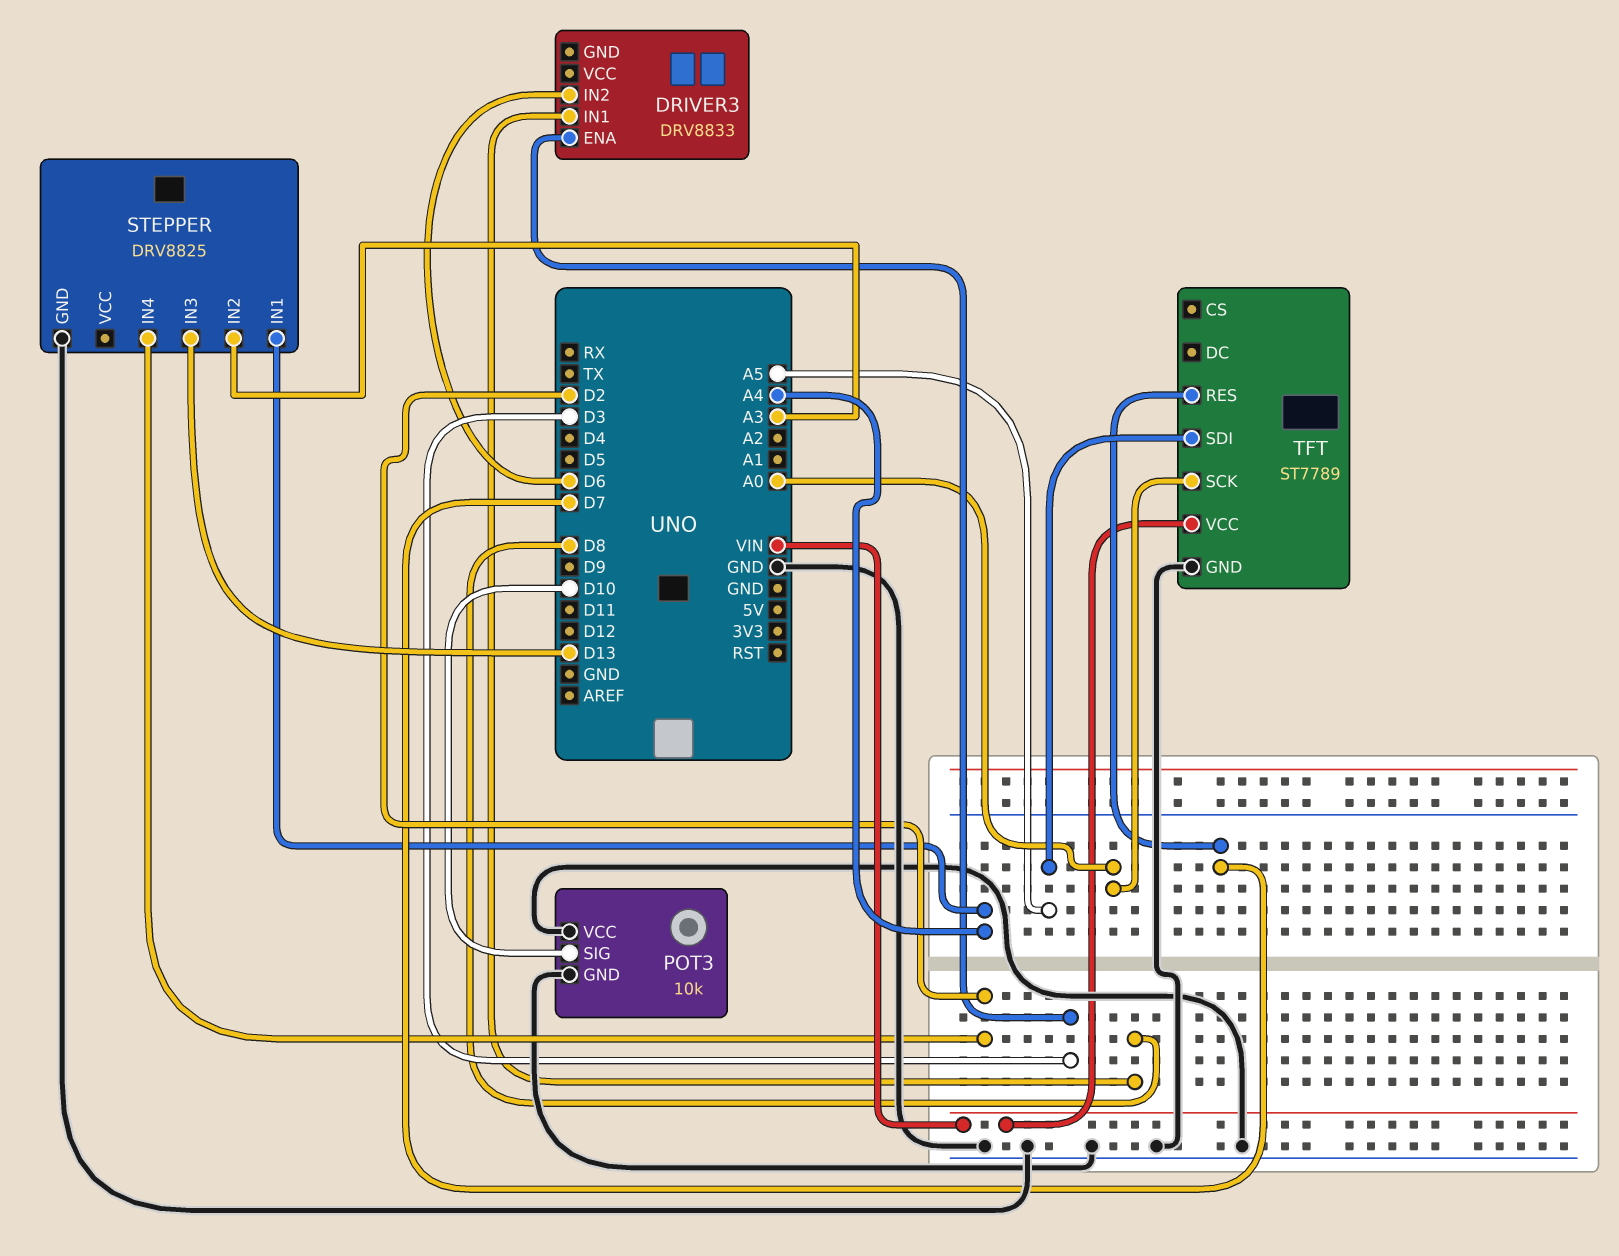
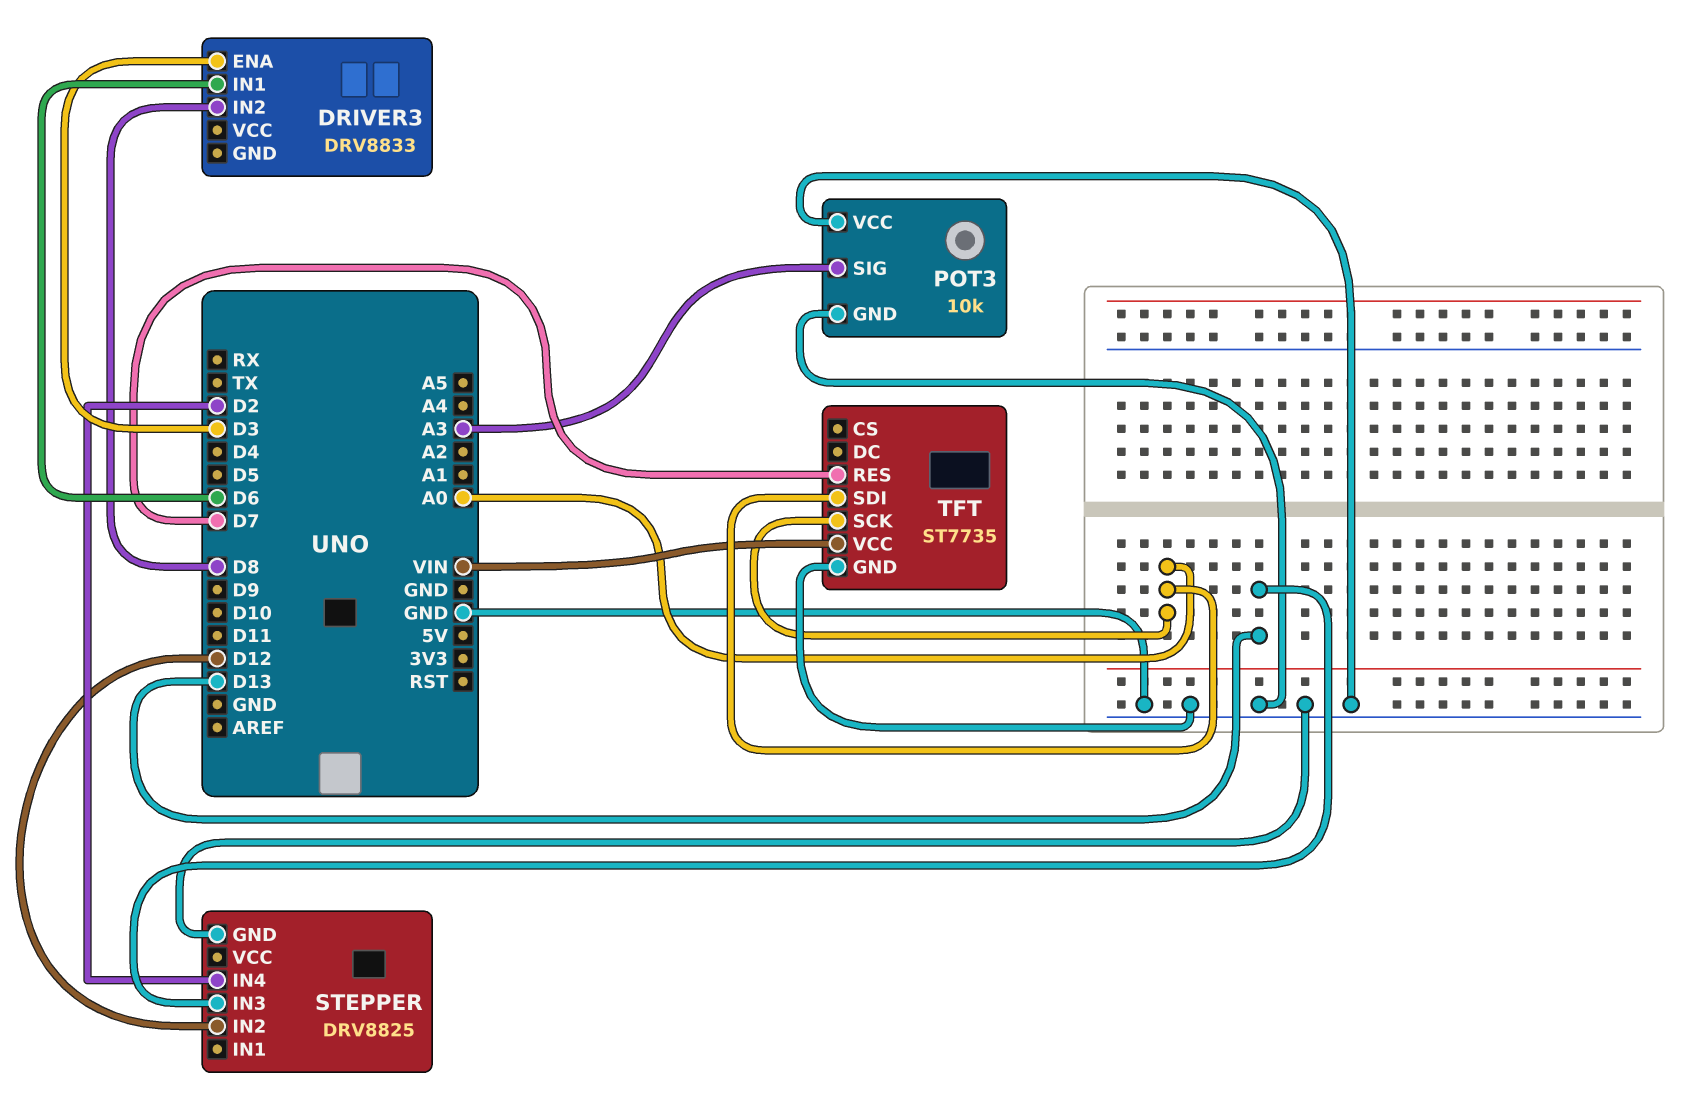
DRIVER3 pin IN1: D8 -> D6
DRIVER3 pin IN2: D6 -> D8
POT3 pin SIG: D10 -> A3
STEPPER pin IN1: A4 -> none
STEPPER pin IN2: A3 -> D12
TFT: ST7789 -> ST7735
TFT pin SDI: A5 -> A0

